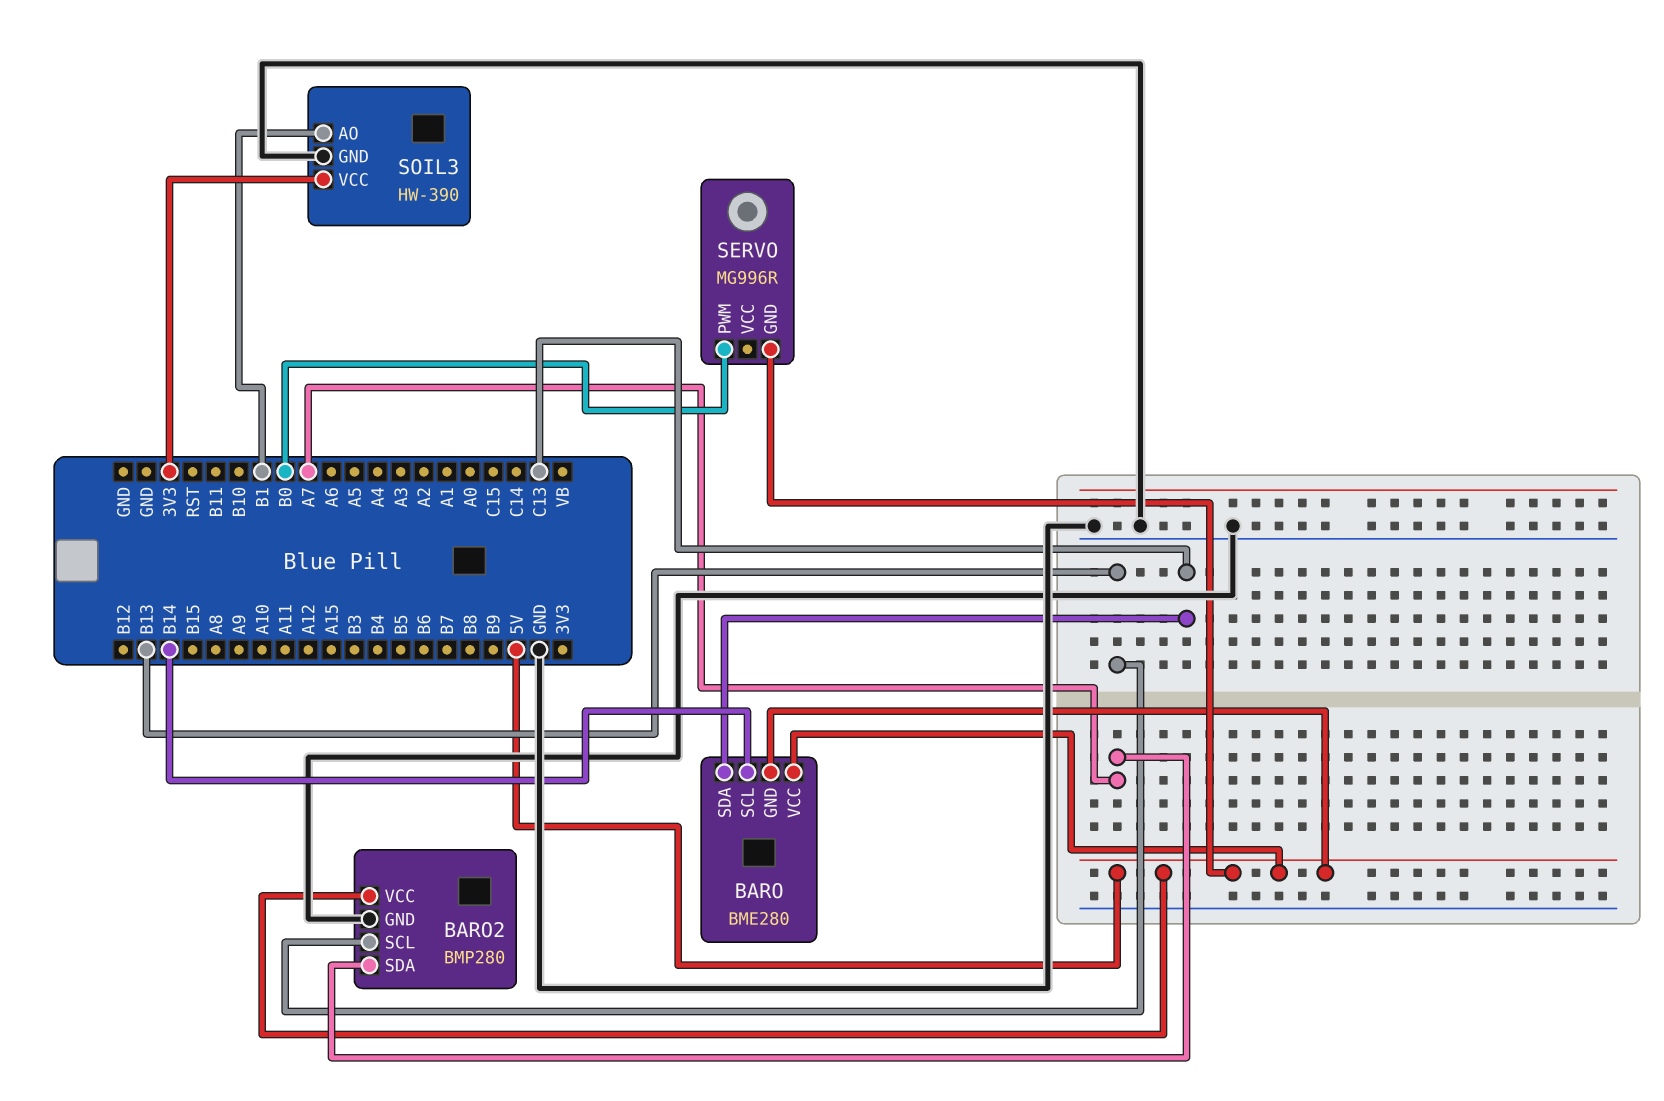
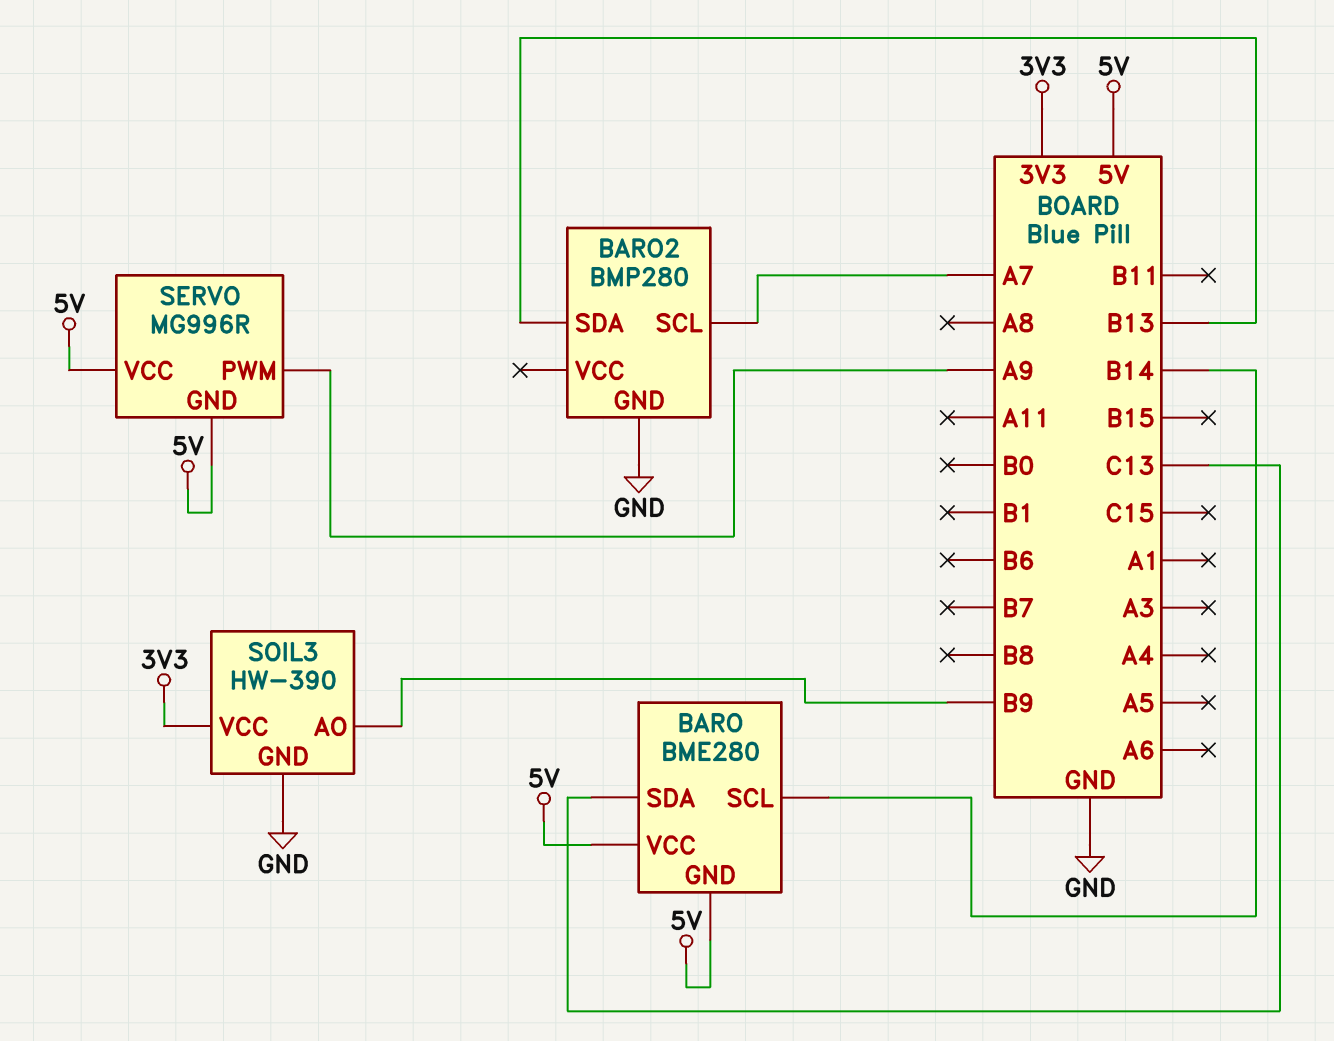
BARO2 pin SCL: B13 -> A7
BARO2 pin SDA: A7 -> B13
BARO2 pin VCC: 5V -> none
SERVO pin PWM: B0 -> A9
SERVO pin VCC: none -> 5V
SOIL3 pin AO: B1 -> B9

